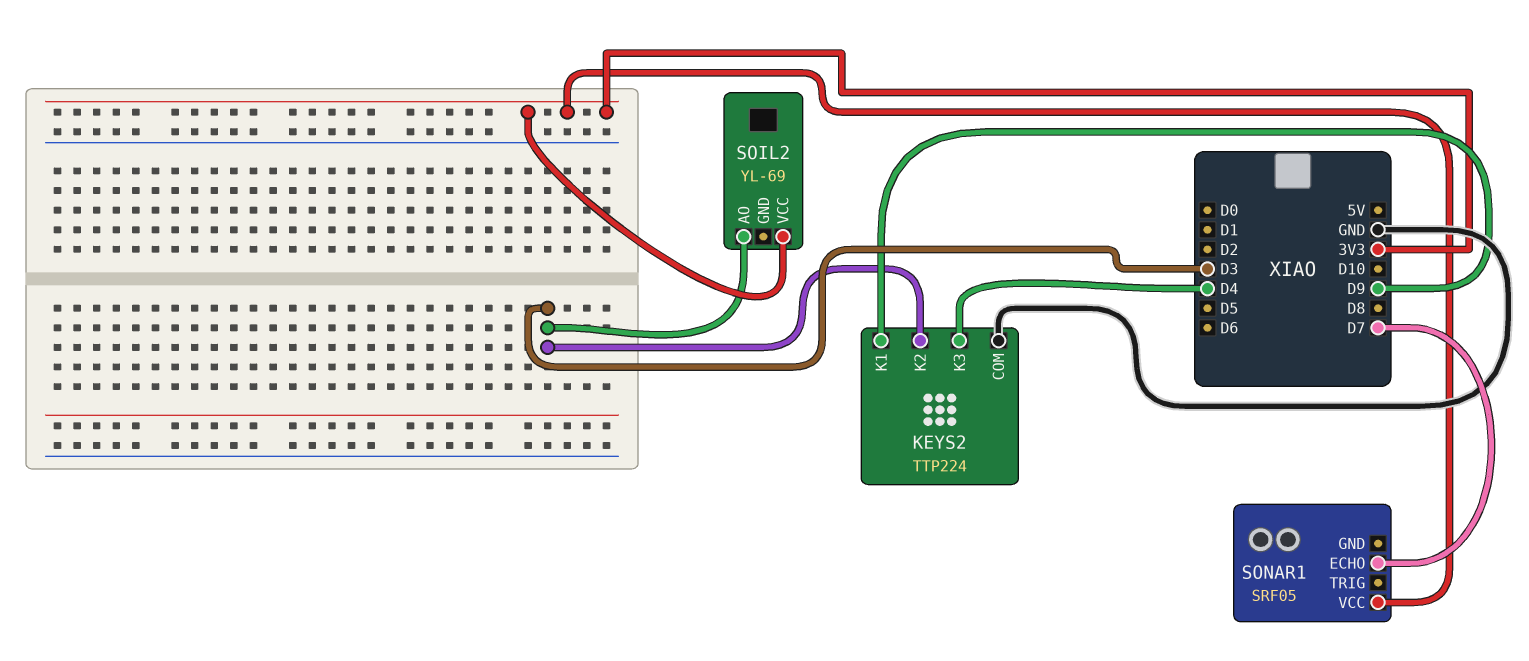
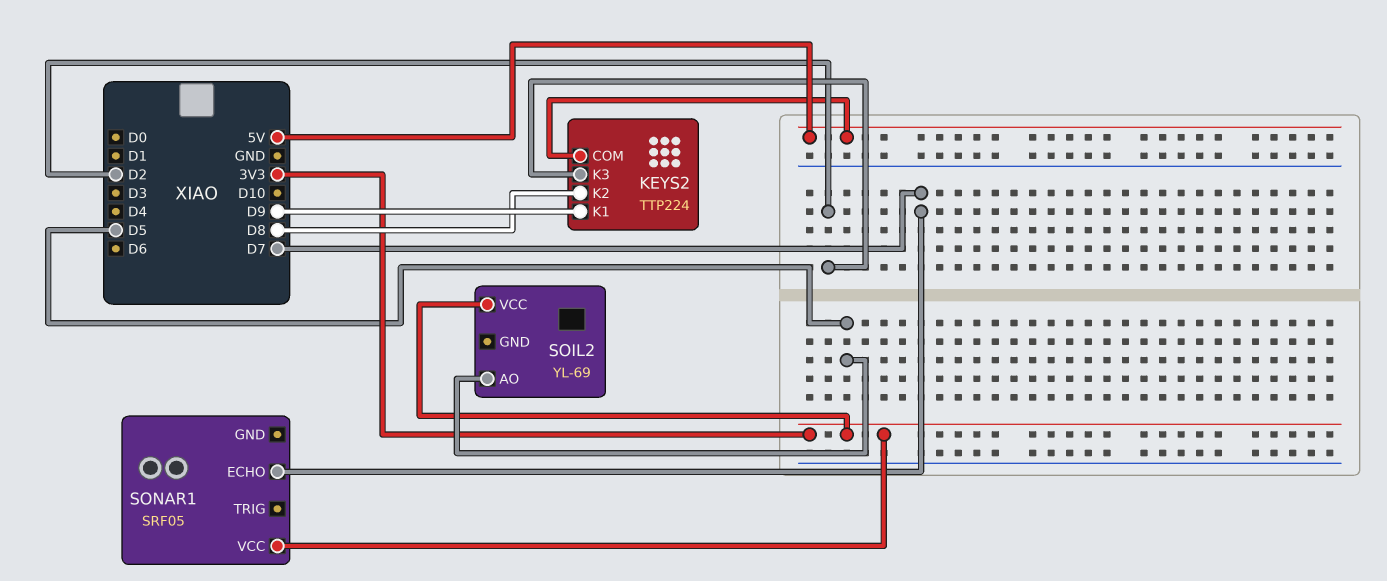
KEYS2 pin COM: GND -> 5V
KEYS2 pin K2: D3 -> D8
KEYS2 pin K3: D4 -> D2
SOIL2 pin AO: D3 -> D5

